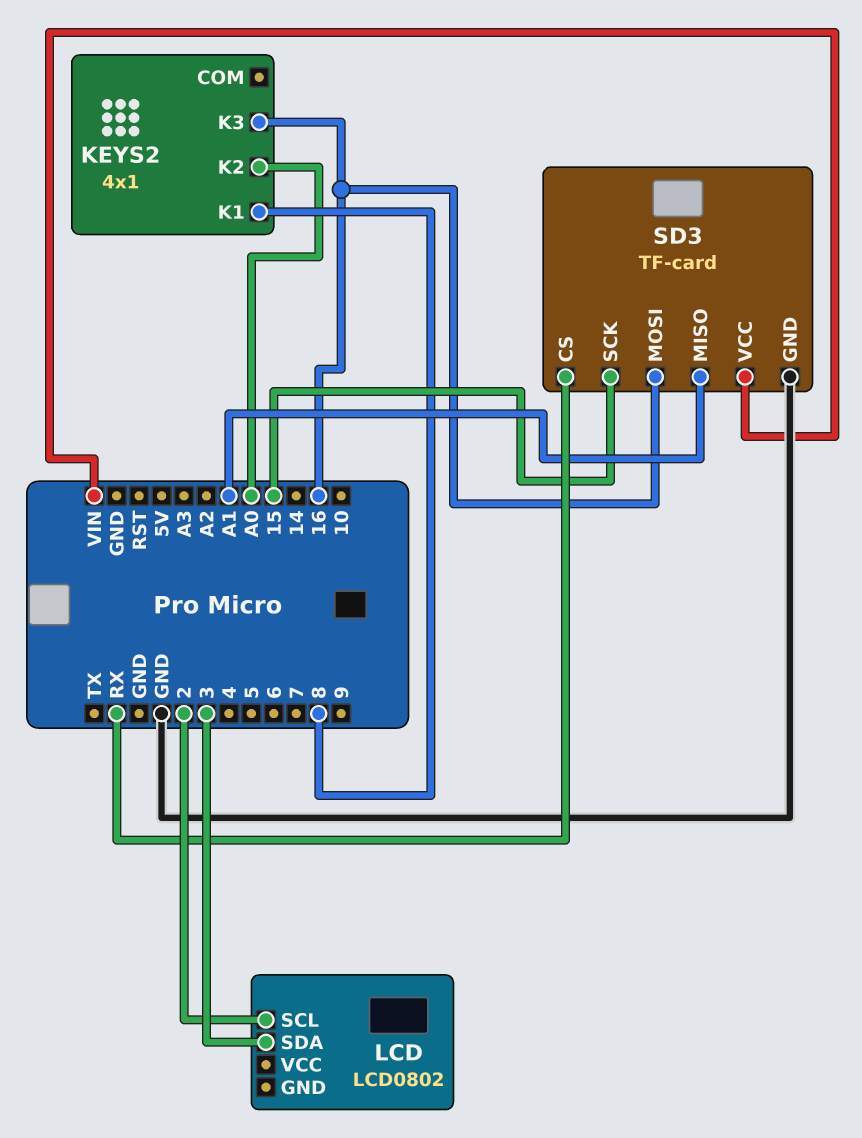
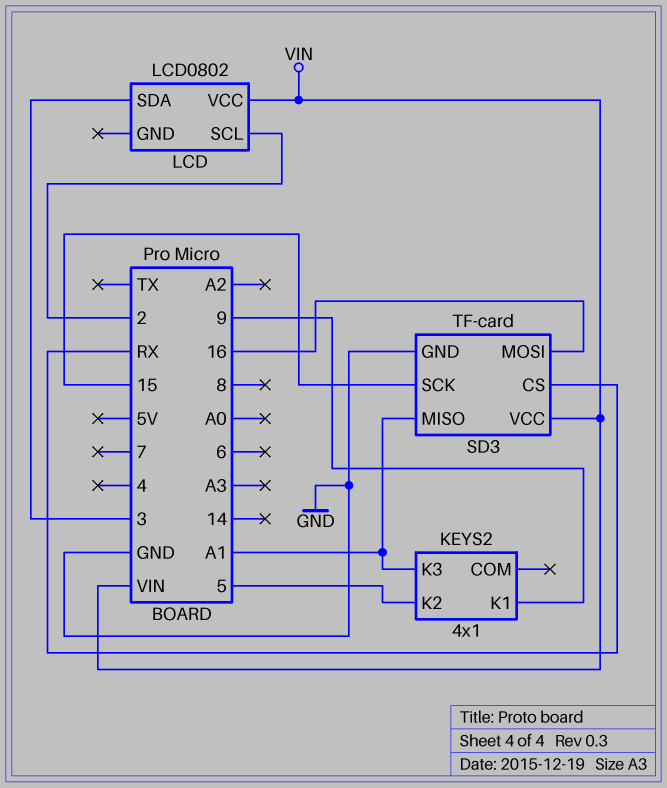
KEYS2 pin K1: 8 -> 9
KEYS2 pin K2: A0 -> 5
KEYS2 pin K3: 16 -> A1
LCD pin VCC: none -> VIN

